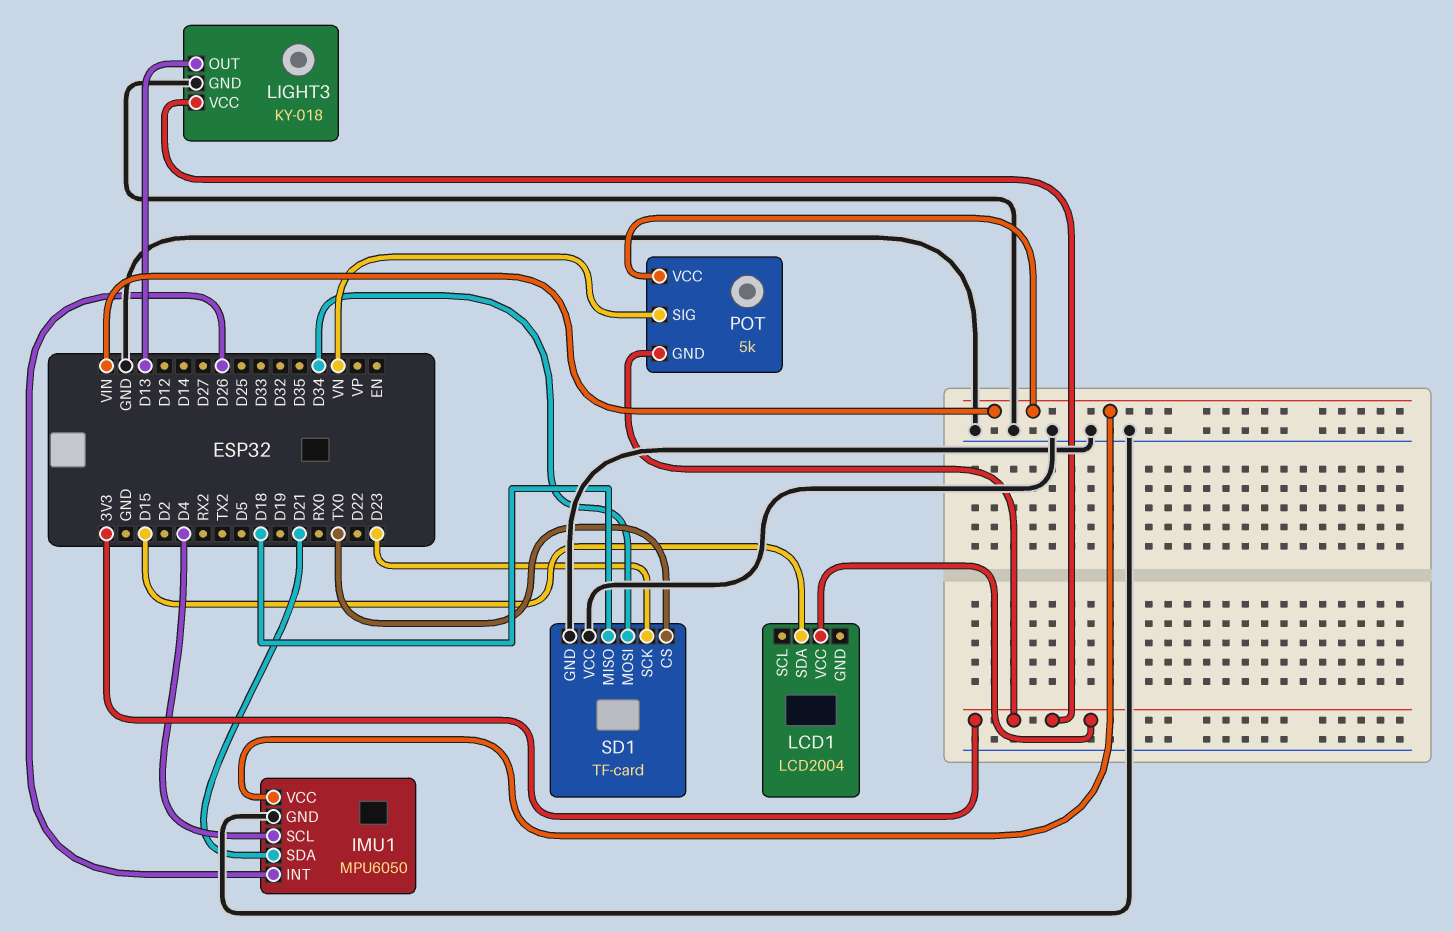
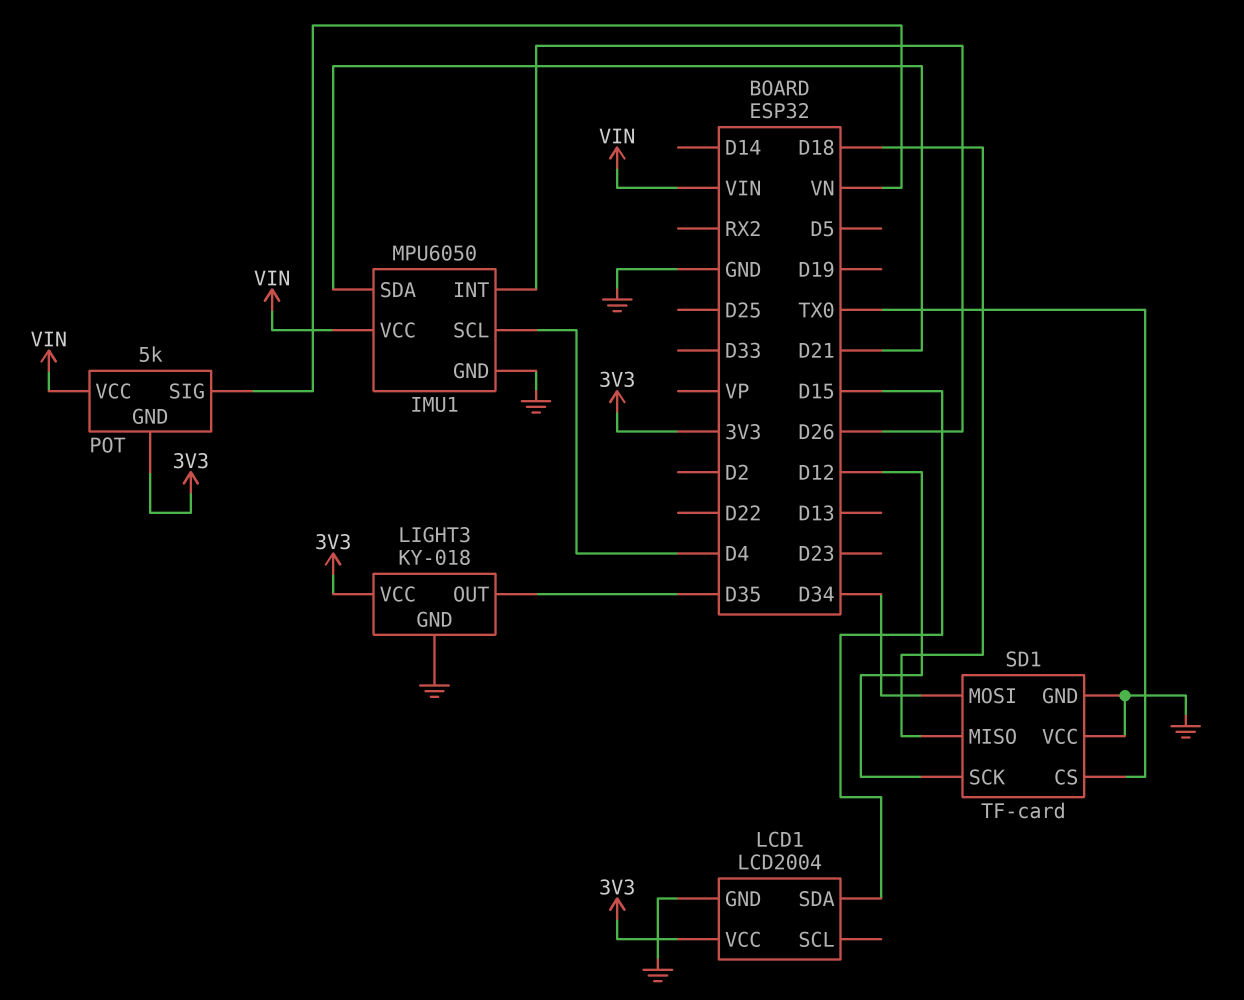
LCD1 pin GND: none -> GND
LIGHT3 pin OUT: D13 -> D35
SD1 pin SCK: D23 -> D12

